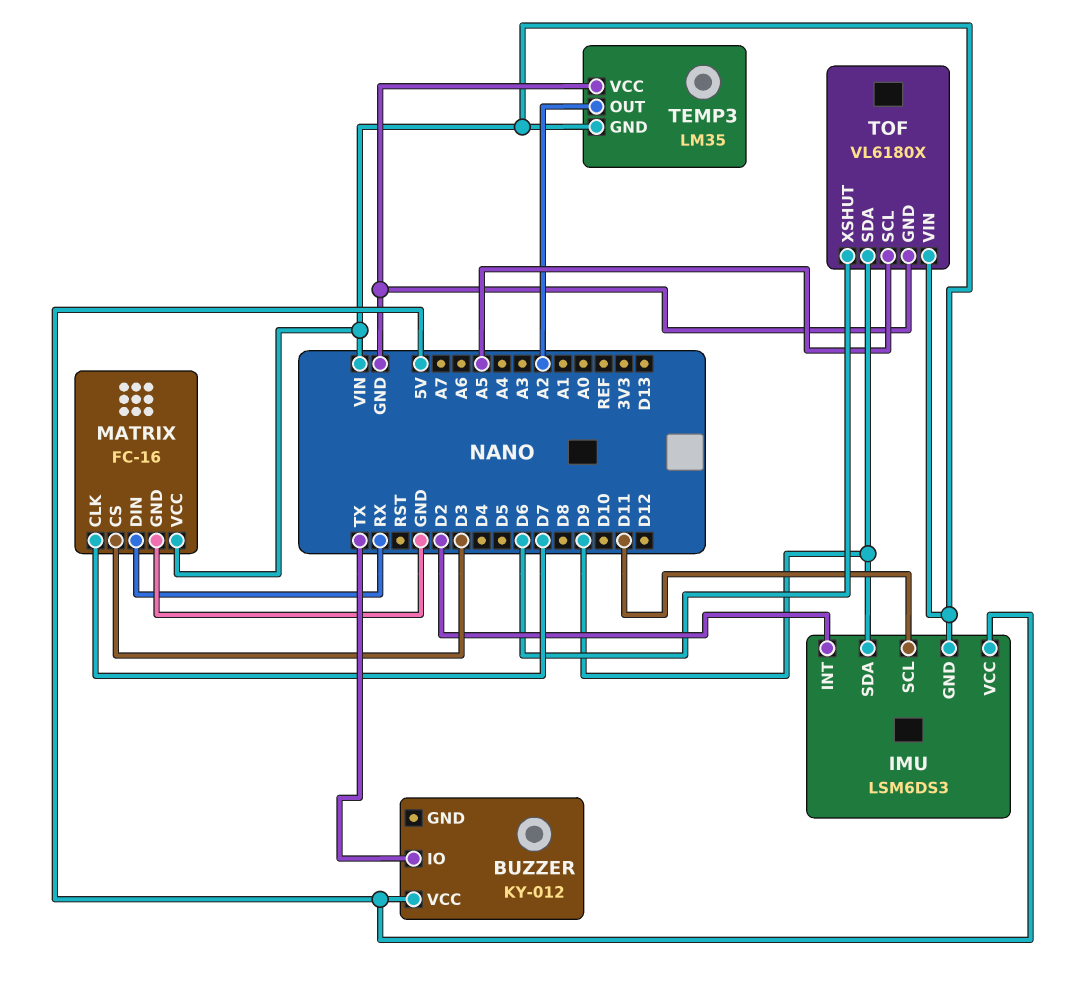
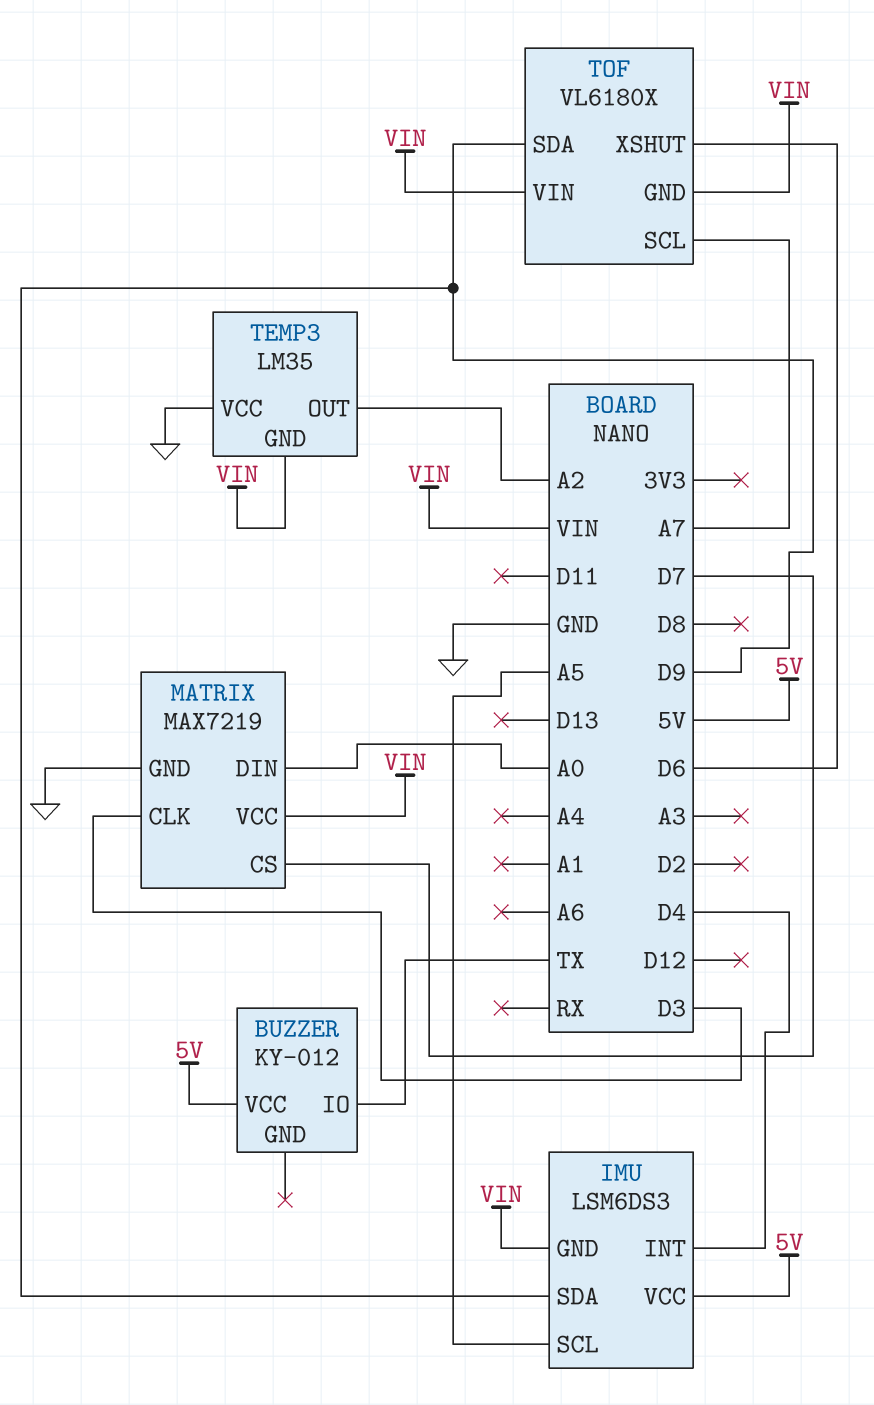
IMU pin INT: D2 -> D4
IMU pin SCL: D11 -> A5
MATRIX: FC-16 -> MAX7219
MATRIX pin CLK: D7 -> D3
MATRIX pin CS: D3 -> D7
MATRIX pin DIN: RX -> A0
TOF pin GND: GND -> VIN
TOF pin SCL: A5 -> A7

